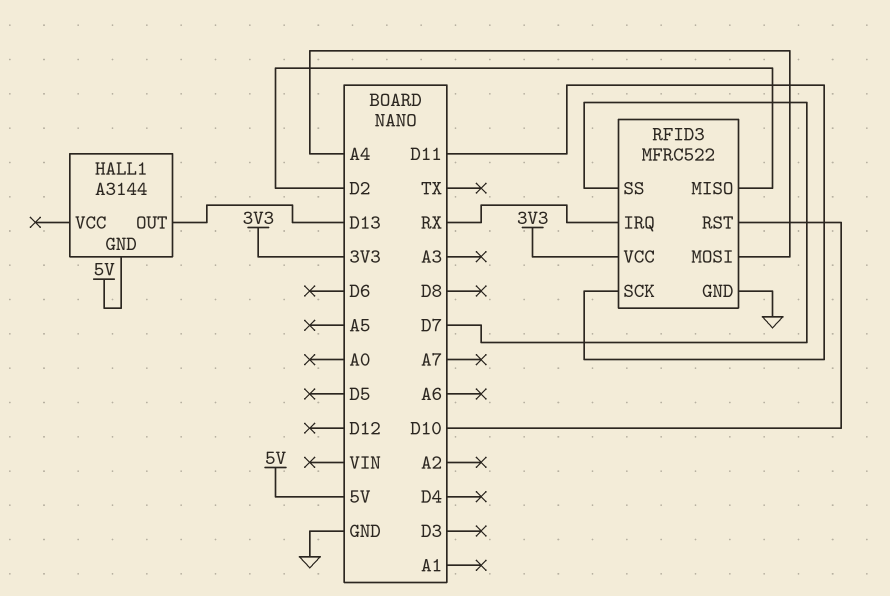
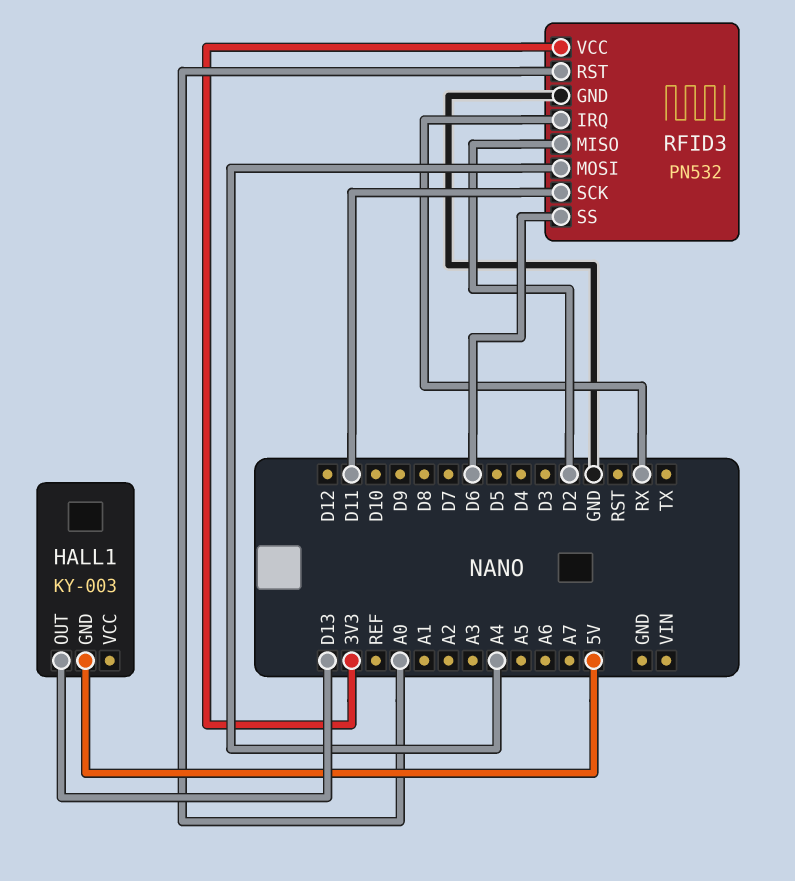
HALL1: A3144 -> KY-003
RFID3: MFRC522 -> PN532
RFID3 pin RST: D10 -> A0
RFID3 pin SS: D7 -> D6

